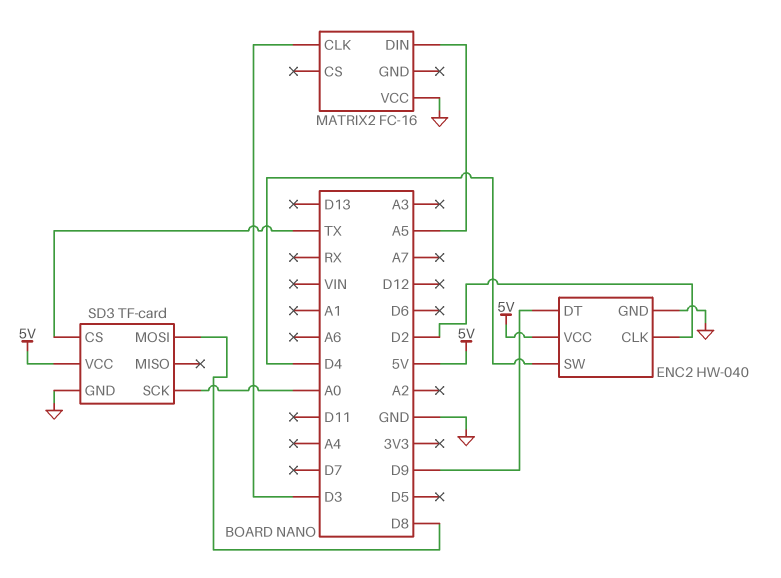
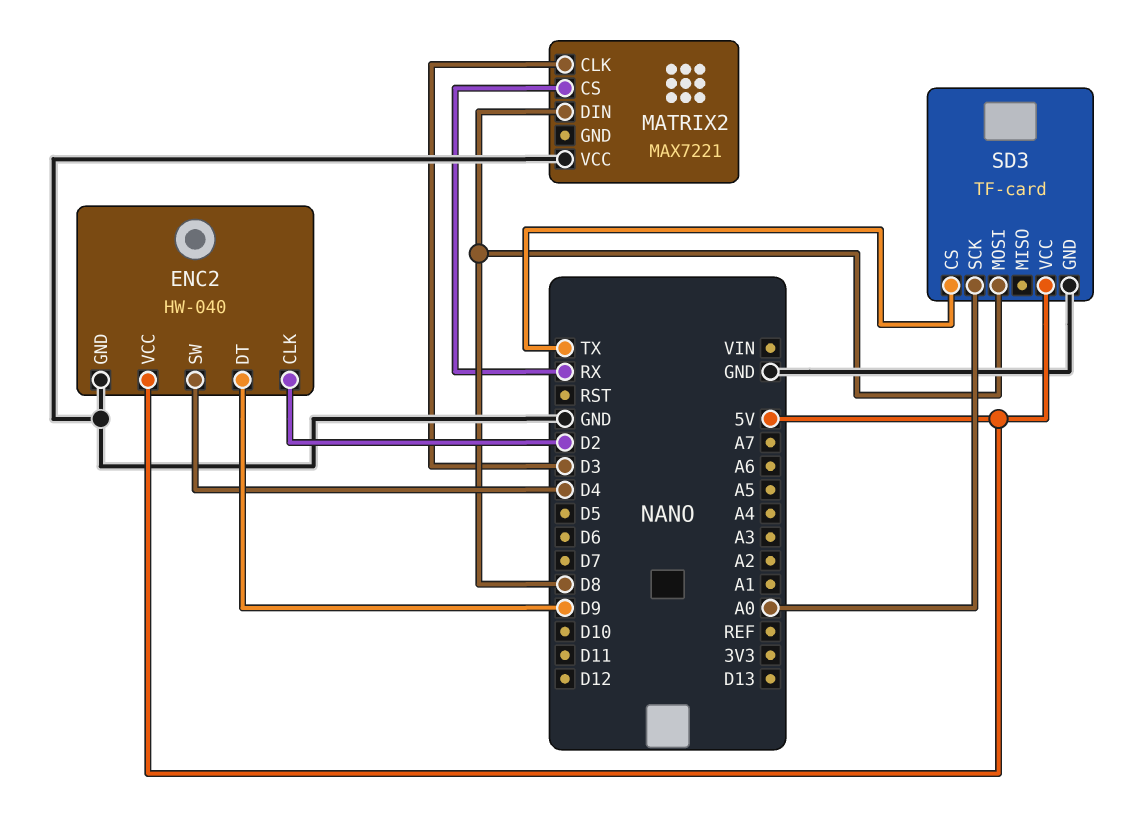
MATRIX2: FC-16 -> MAX7221
MATRIX2 pin CS: none -> RX
MATRIX2 pin DIN: A5 -> D8

